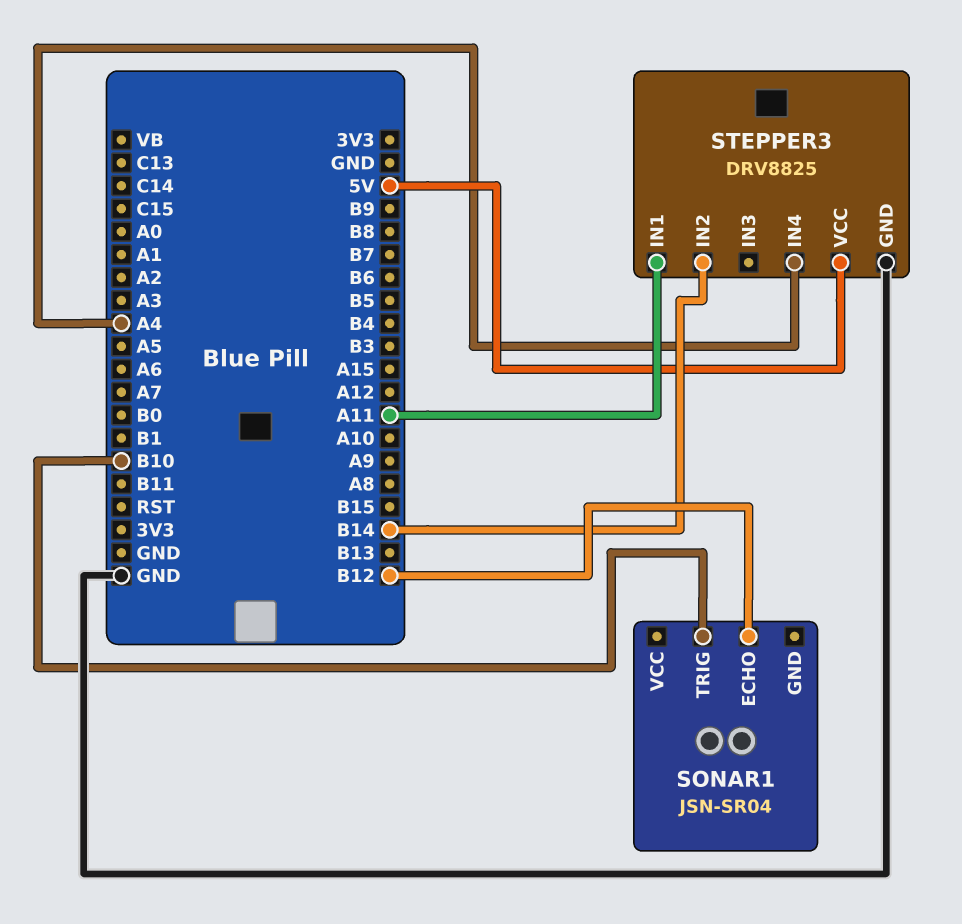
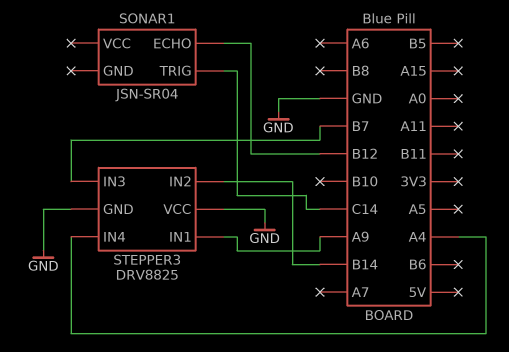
SONAR1 pin TRIG: B10 -> C14
STEPPER3 pin IN1: A11 -> A9
STEPPER3 pin IN3: none -> B7
STEPPER3 pin VCC: 5V -> GND

